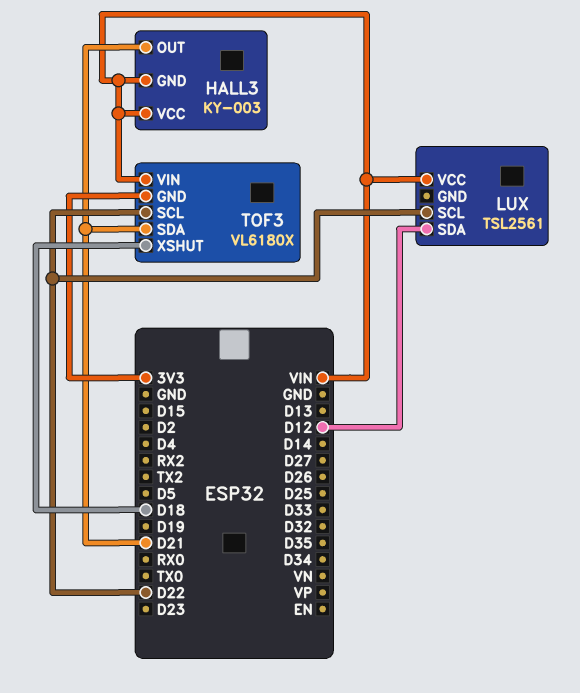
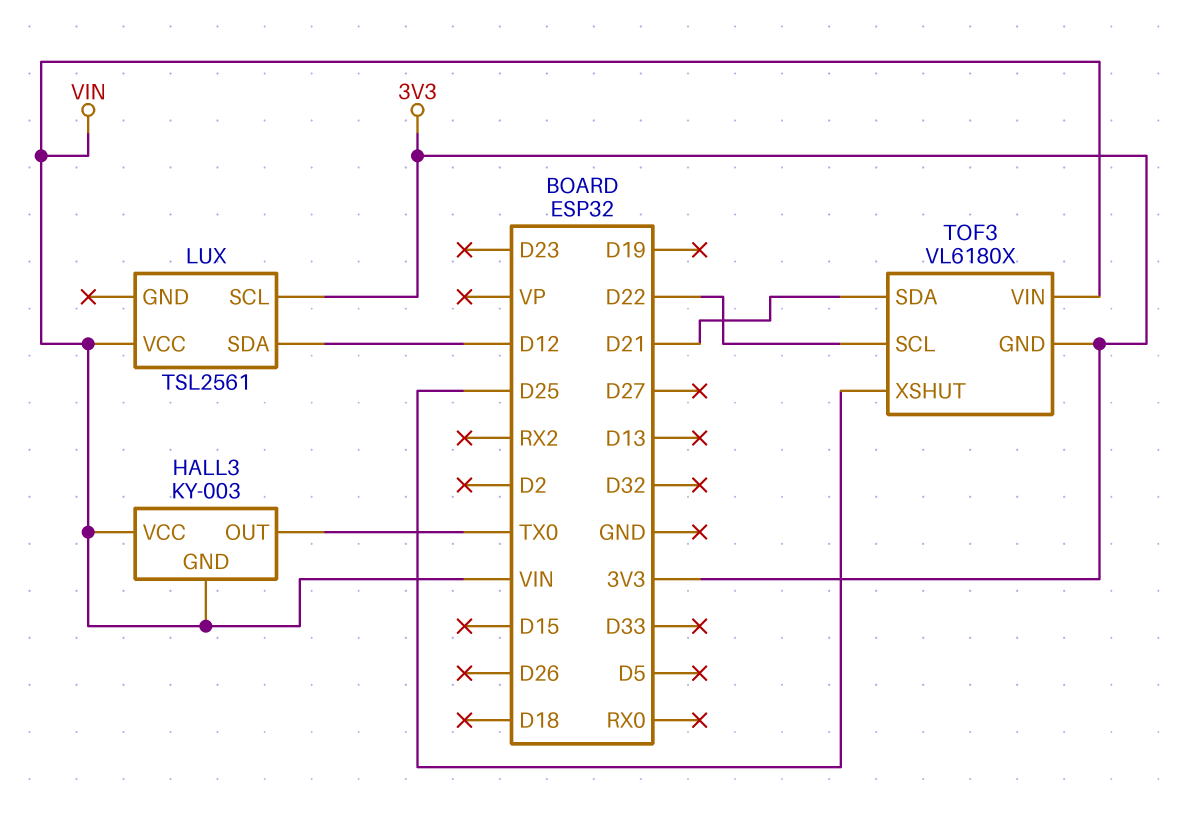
HALL3 pin OUT: D21 -> TX0
LUX pin SCL: D22 -> 3V3
TOF3 pin XSHUT: D18 -> D25

